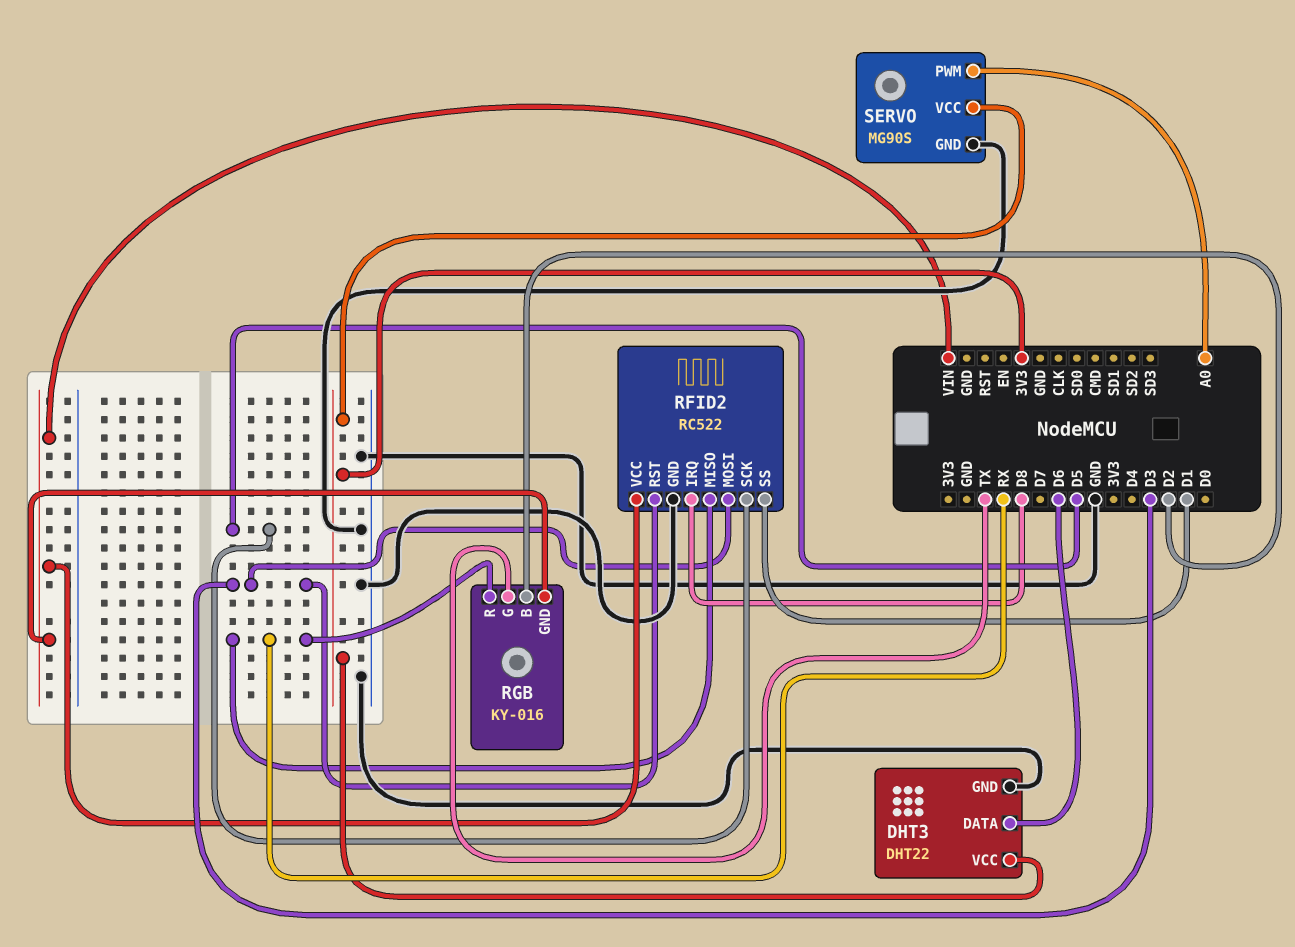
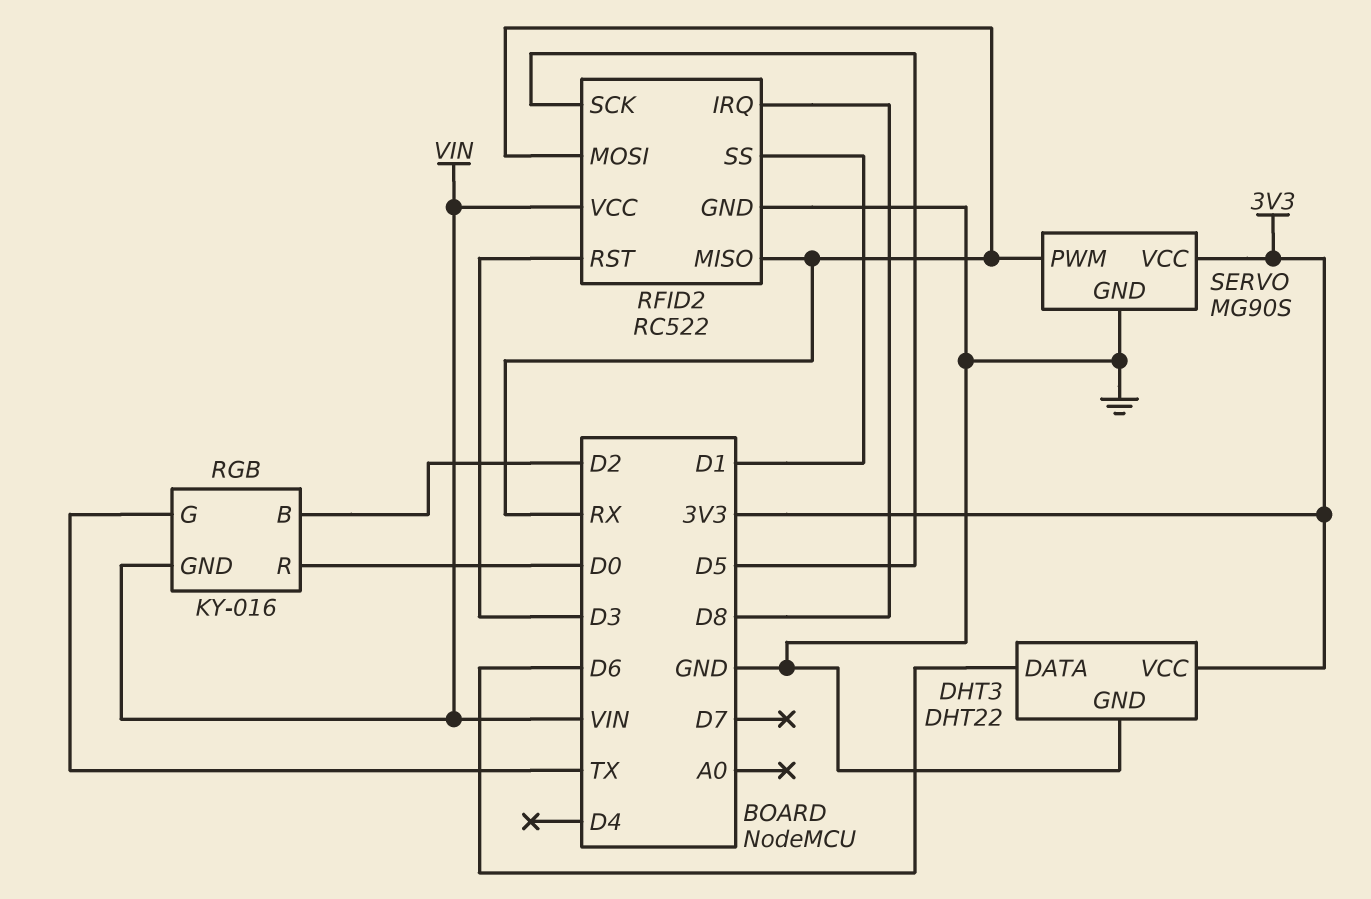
RFID2 pin MOSI: D3 -> RX
RGB pin R: RX -> D0
SERVO pin PWM: A0 -> RX

